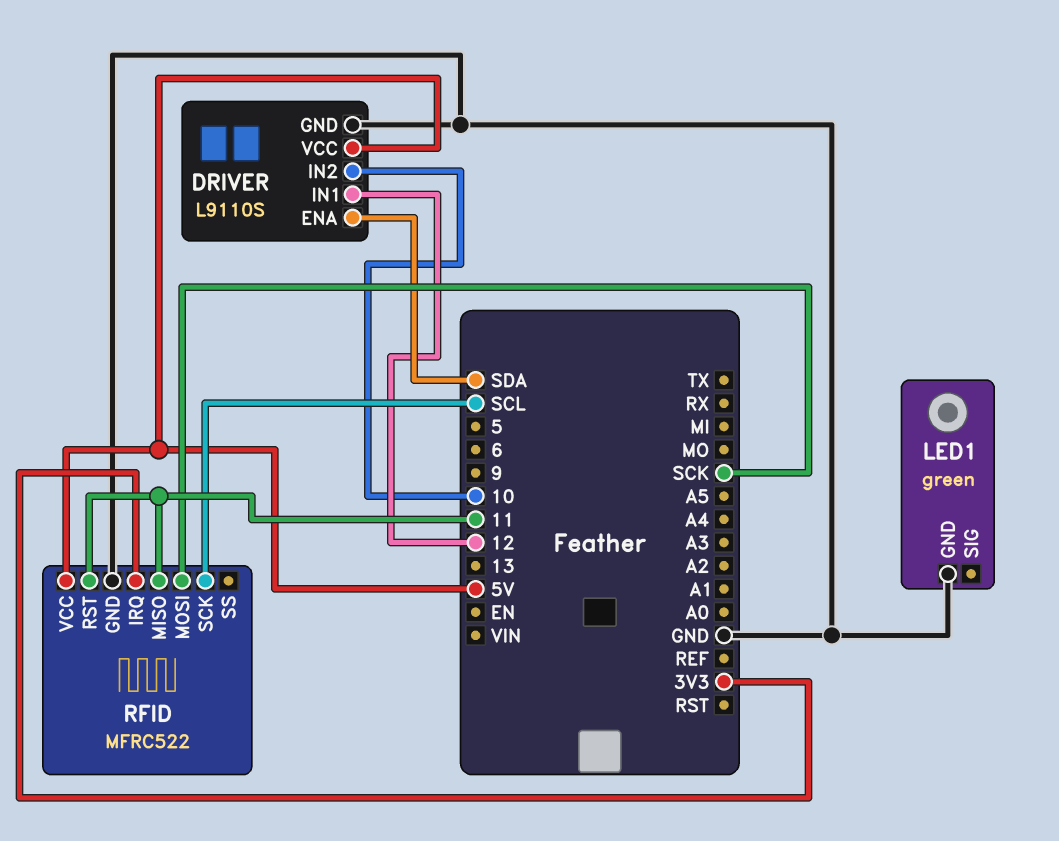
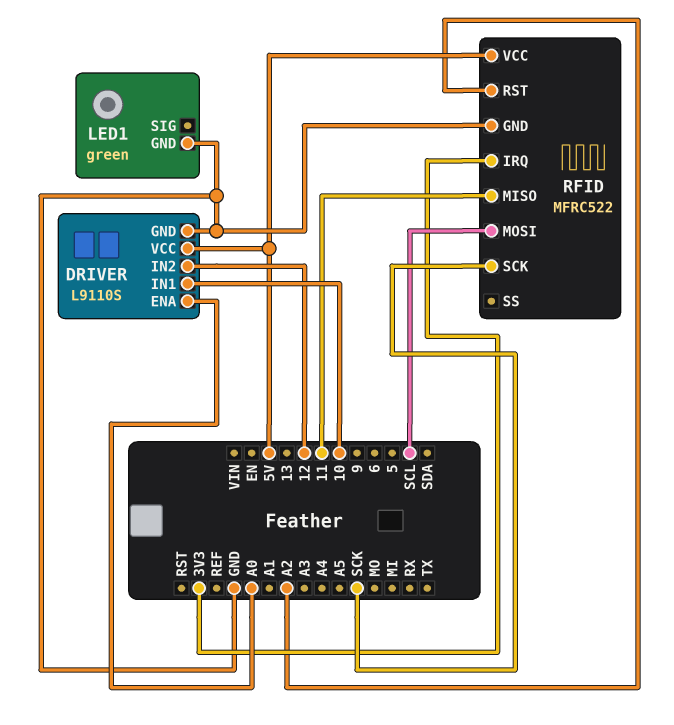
DRIVER pin ENA: SDA -> A0
DRIVER pin IN1: 12 -> 10
DRIVER pin IN2: 10 -> 12
RFID pin MOSI: SCK -> SCL
RFID pin RST: 11 -> A2
RFID pin SCK: SCL -> SCK

